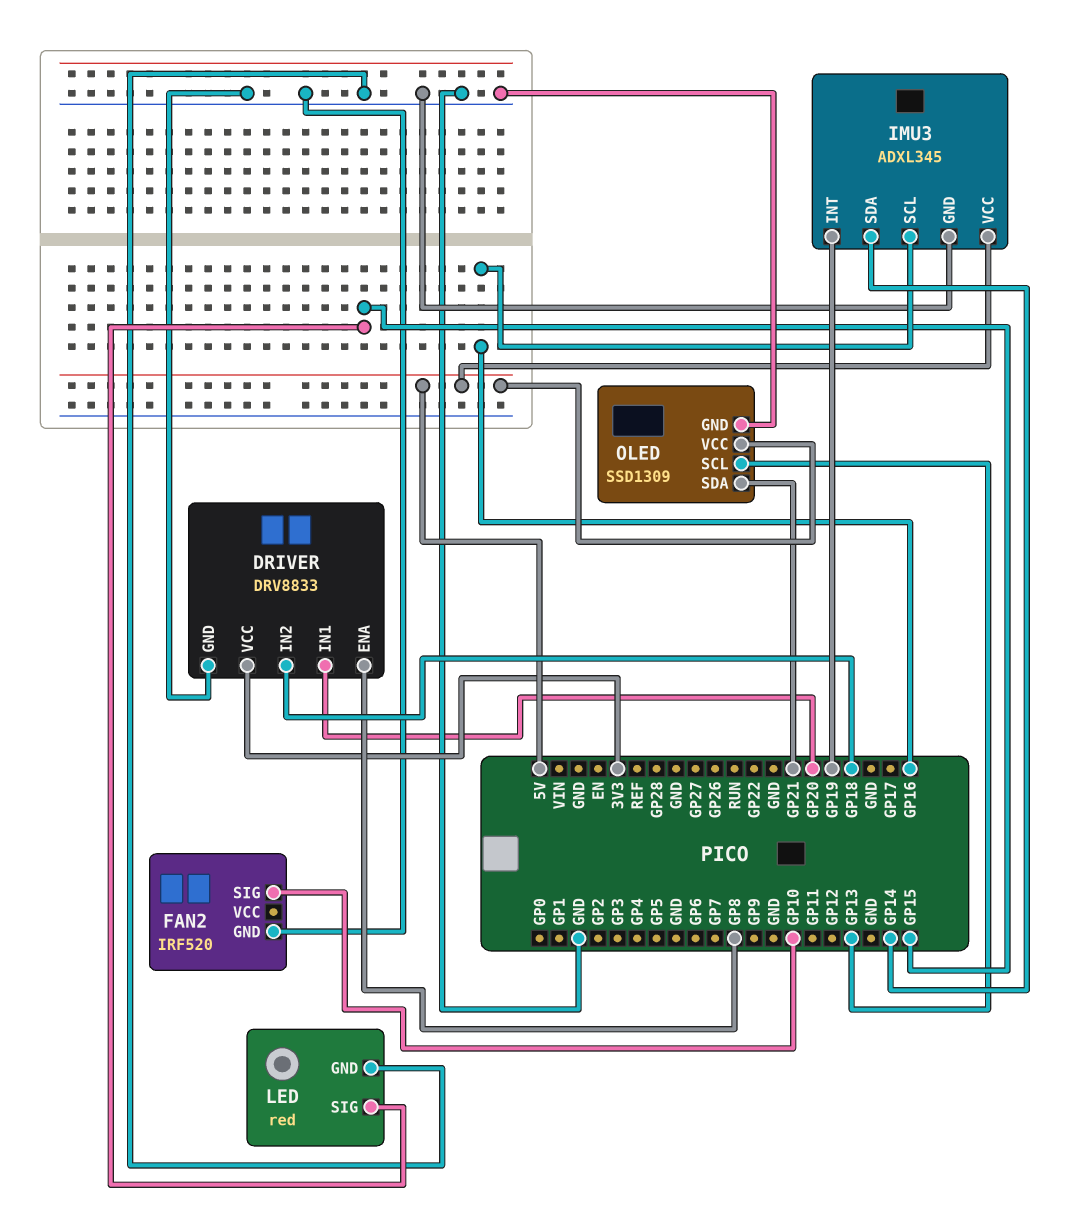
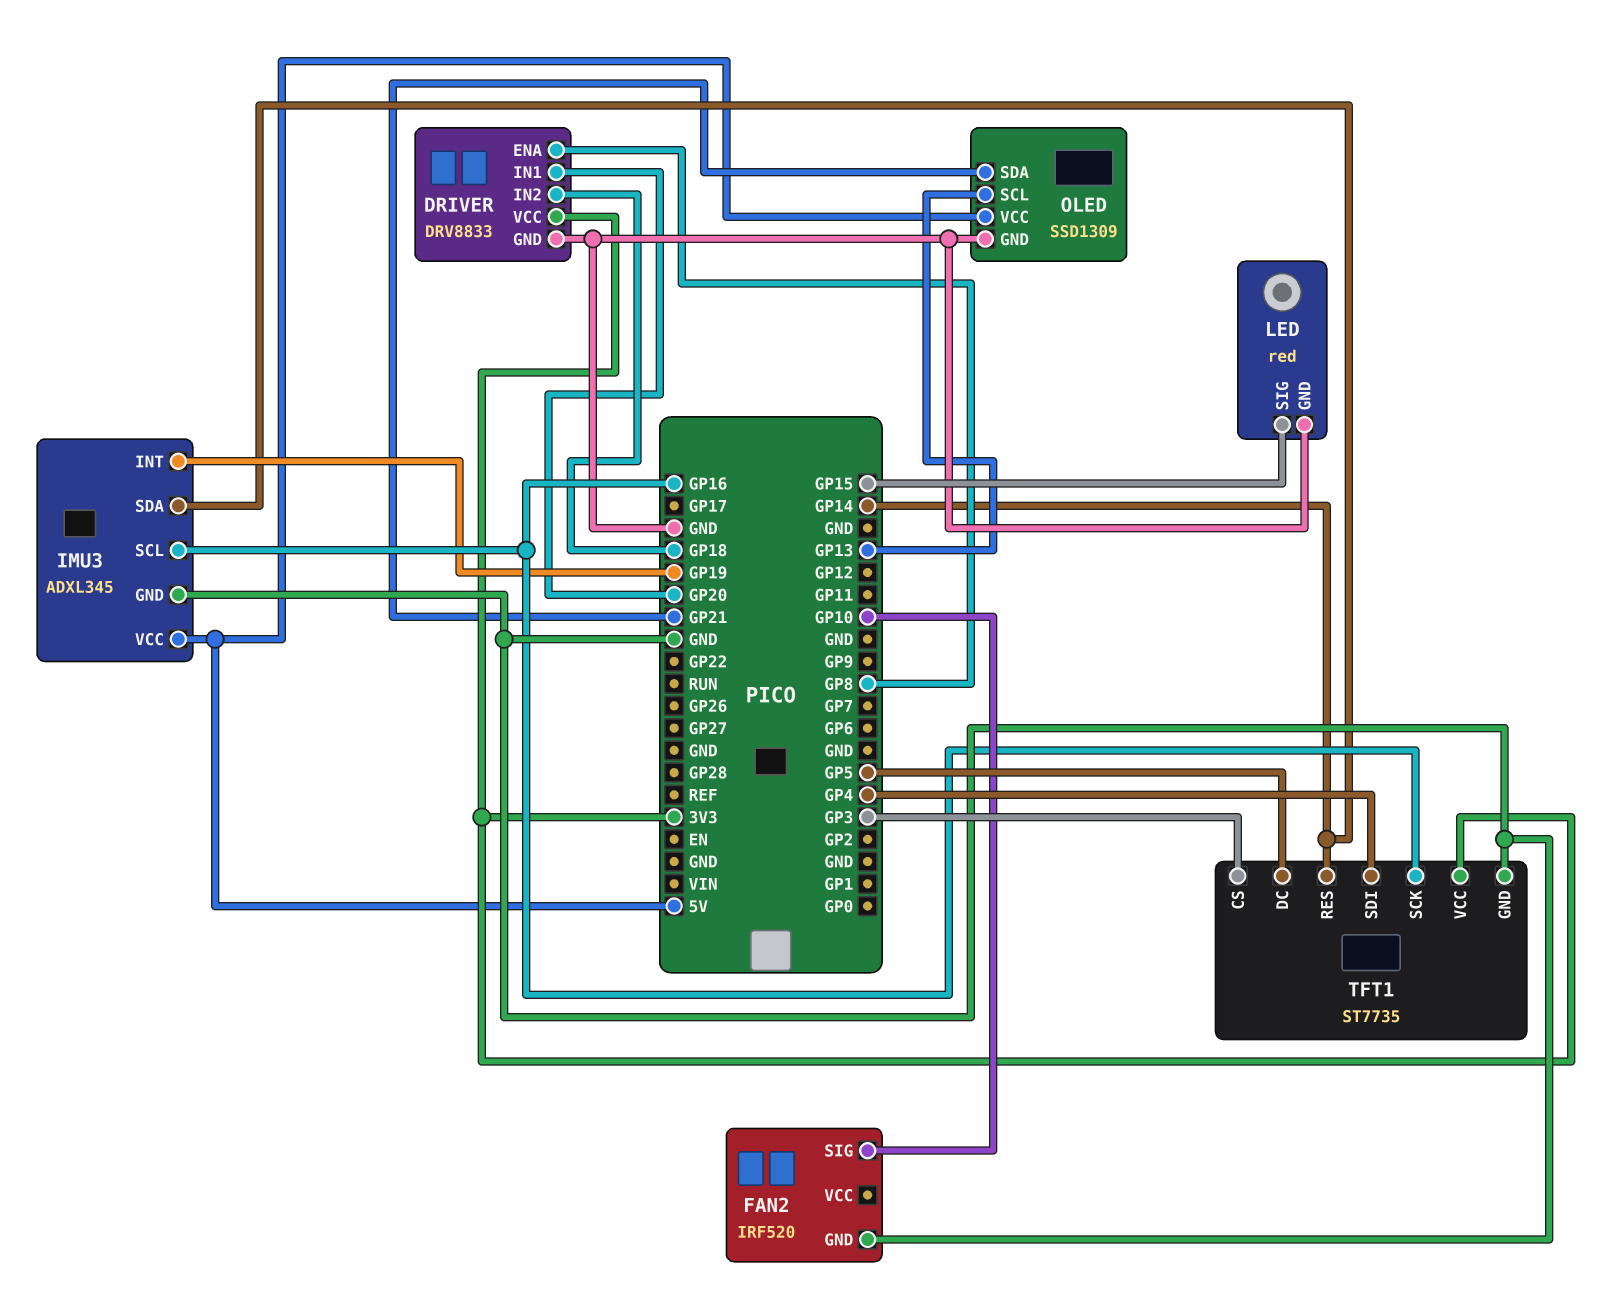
TFT1: none -> ST7735
TFT1 pin CS: none -> GP3
TFT1 pin DC: none -> GP5
TFT1 pin GND: none -> GND
TFT1 pin RES: none -> GP14
TFT1 pin SCK: none -> GP16
TFT1 pin SDI: none -> GP4
TFT1 pin VCC: none -> 3V3

